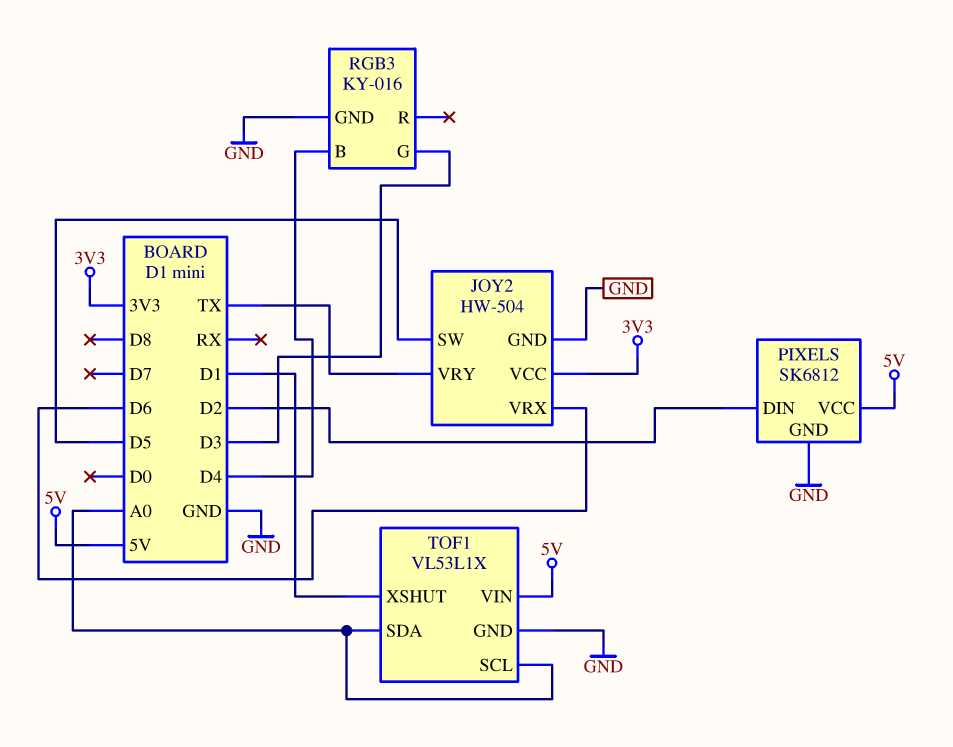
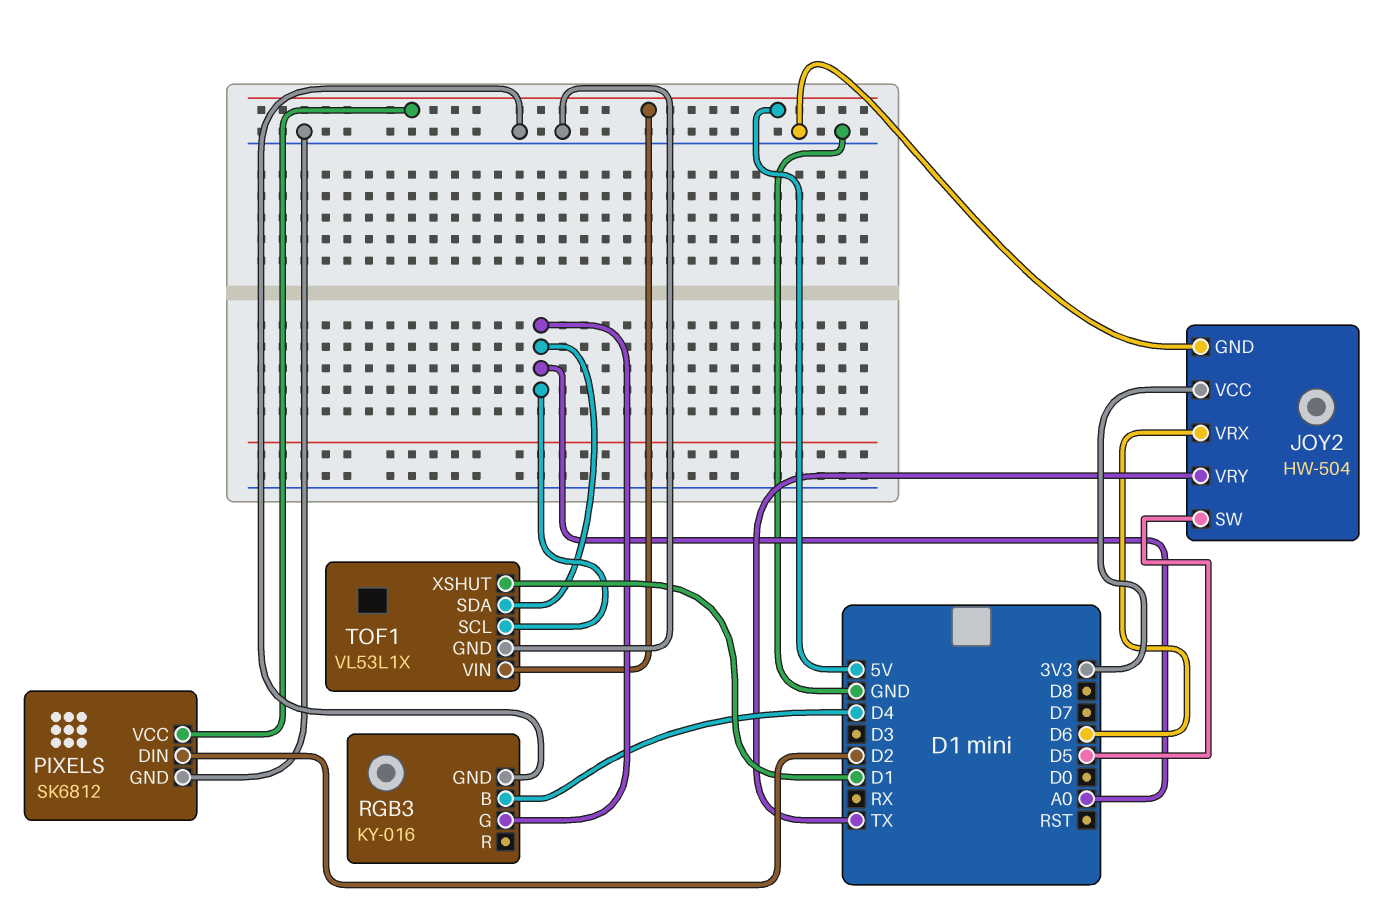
RGB3 pin G: D3 -> A0

